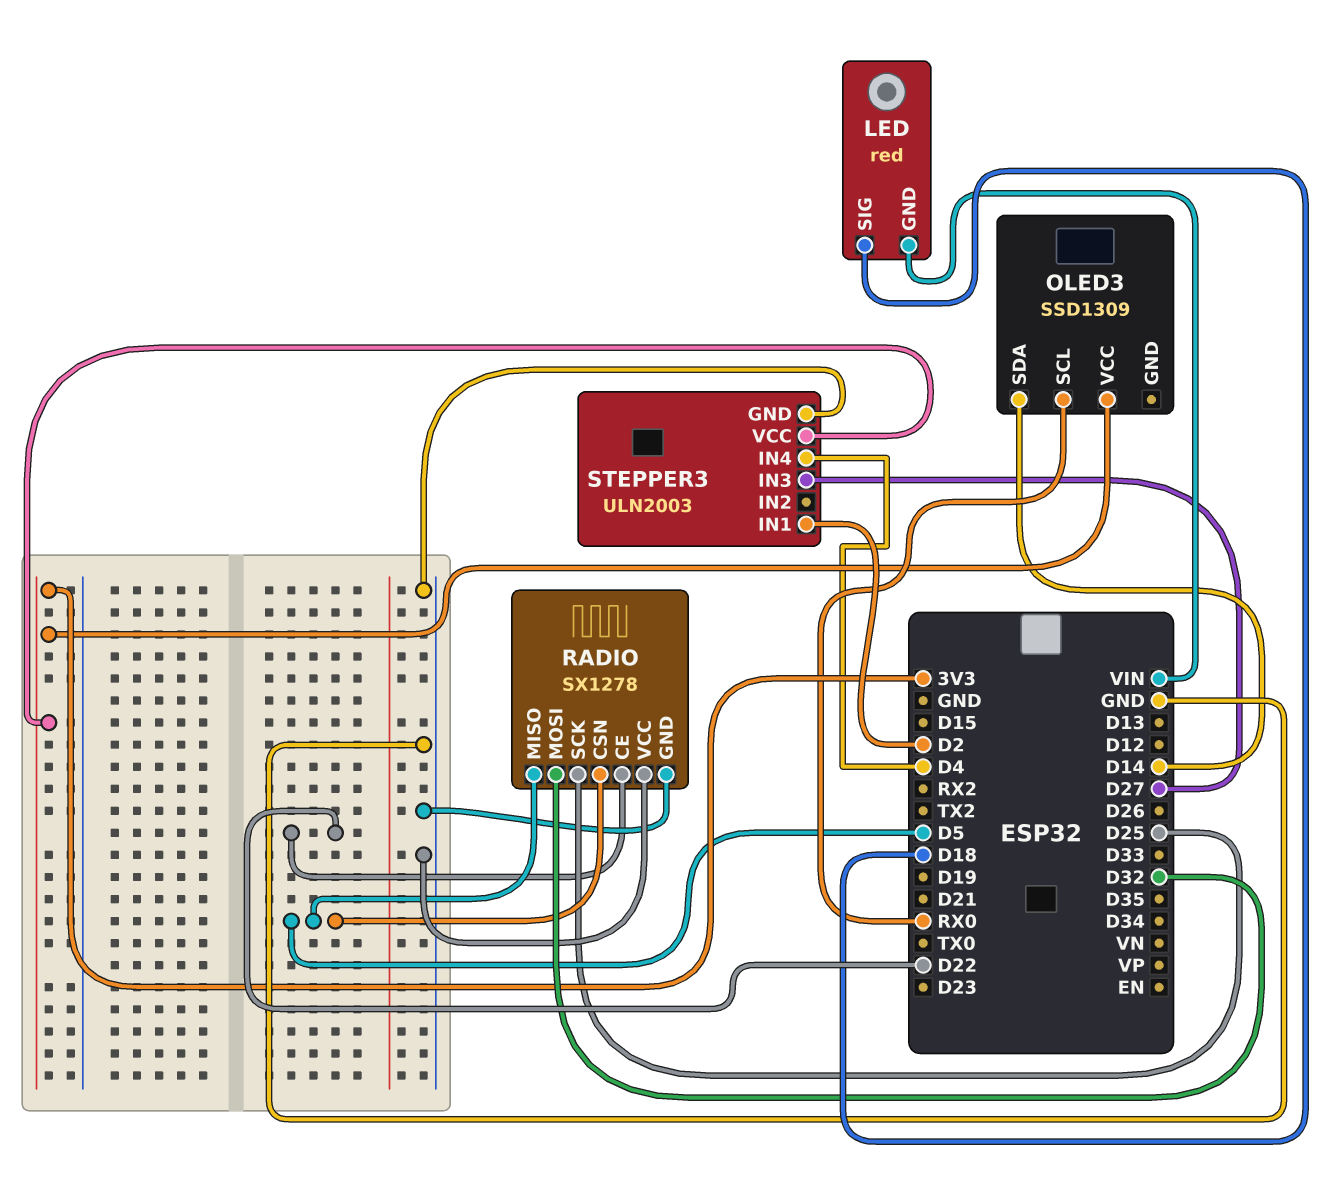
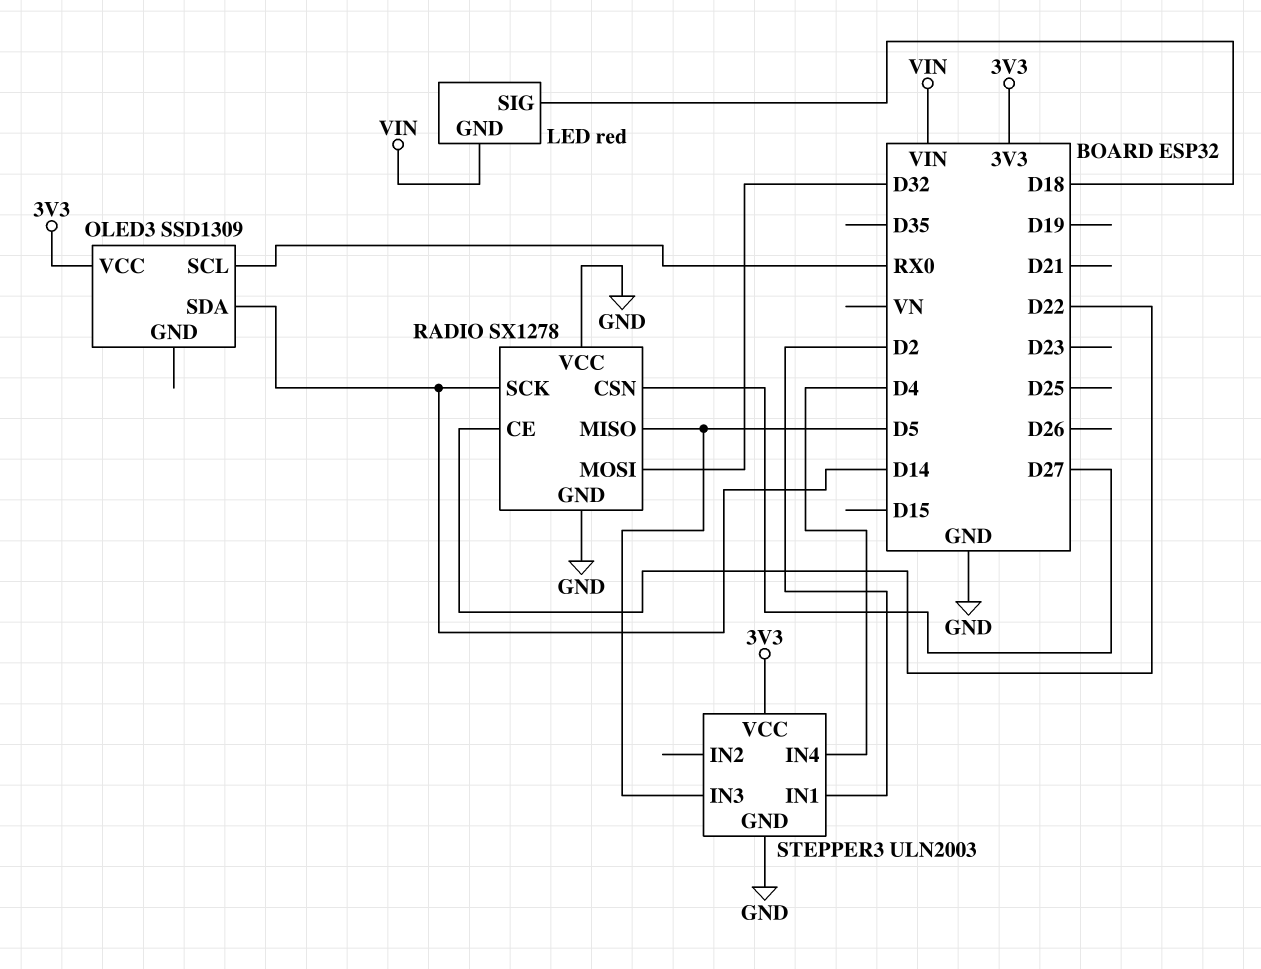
RADIO pin CSN: D5 -> D27
RADIO pin SCK: D25 -> D14
STEPPER3 pin IN3: D27 -> D5

